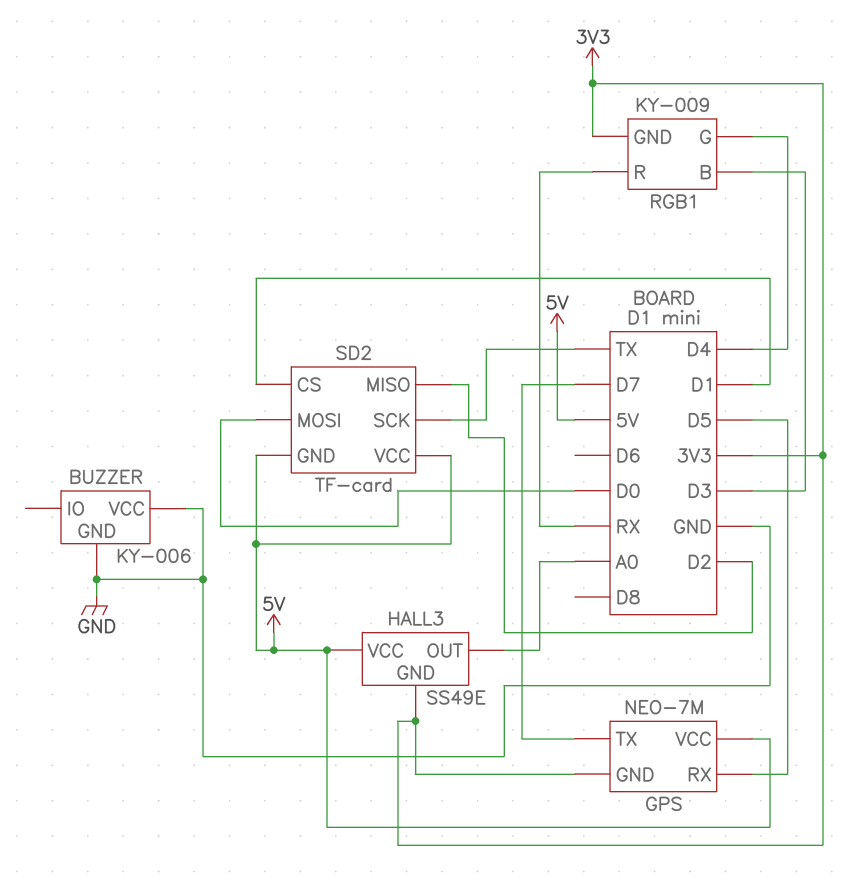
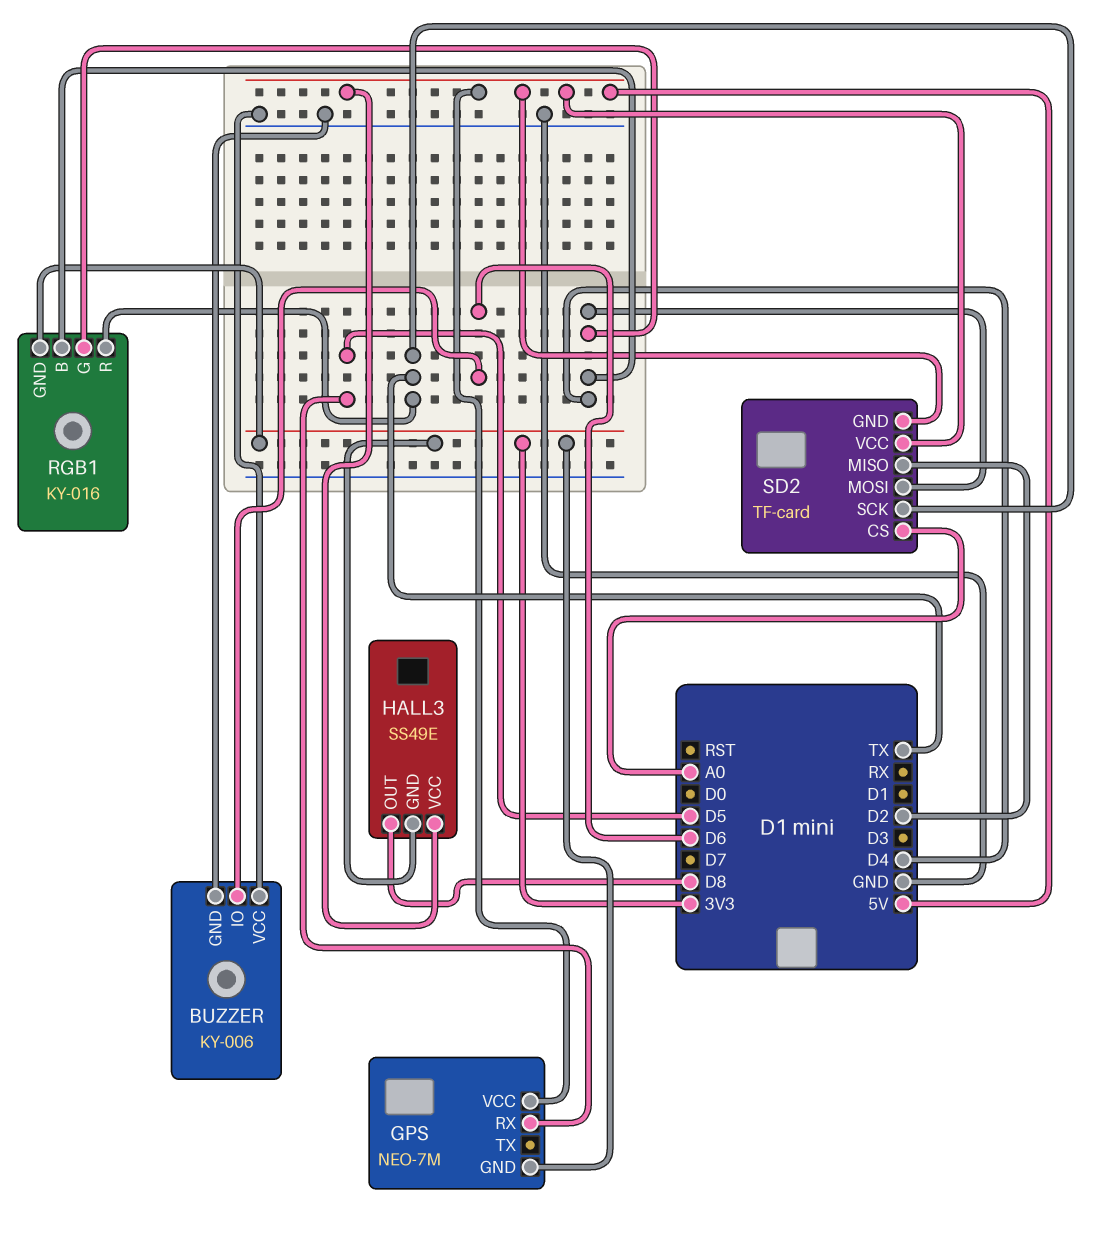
BUZZER pin IO: none -> D6
GPS pin TX: D7 -> none
HALL3 pin OUT: A0 -> D8
RGB1: KY-009 -> KY-016
RGB1 pin B: D3 -> D4
RGB1 pin R: RX -> TX
SD2 pin CS: D1 -> A0
SD2 pin MOSI: D0 -> D4

